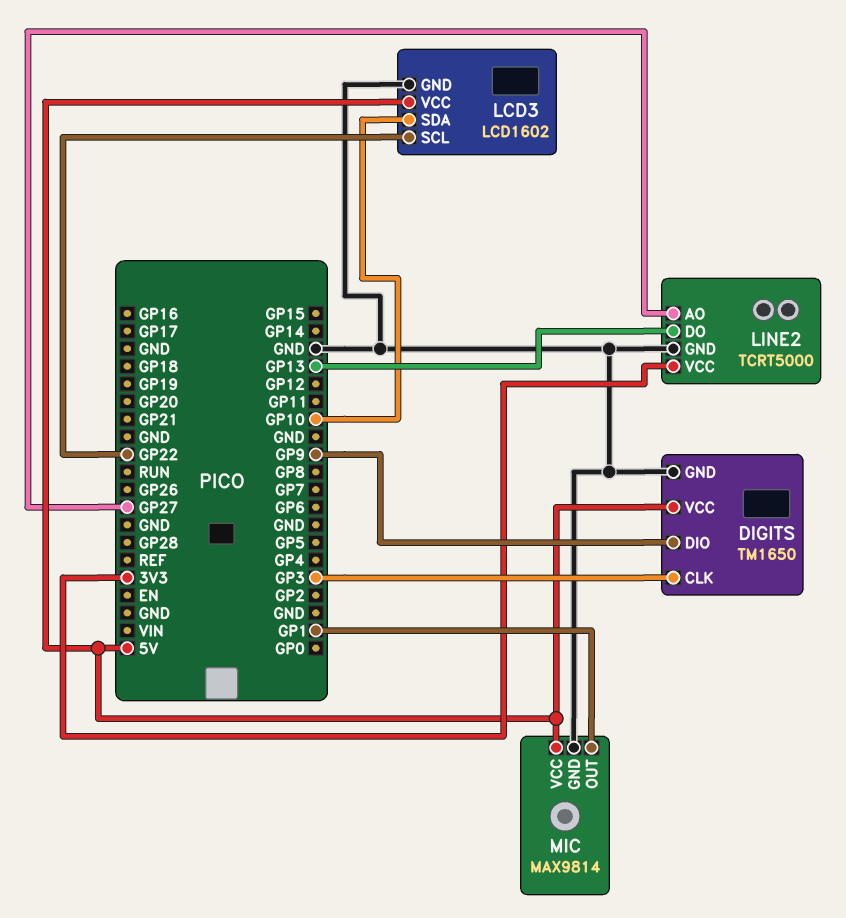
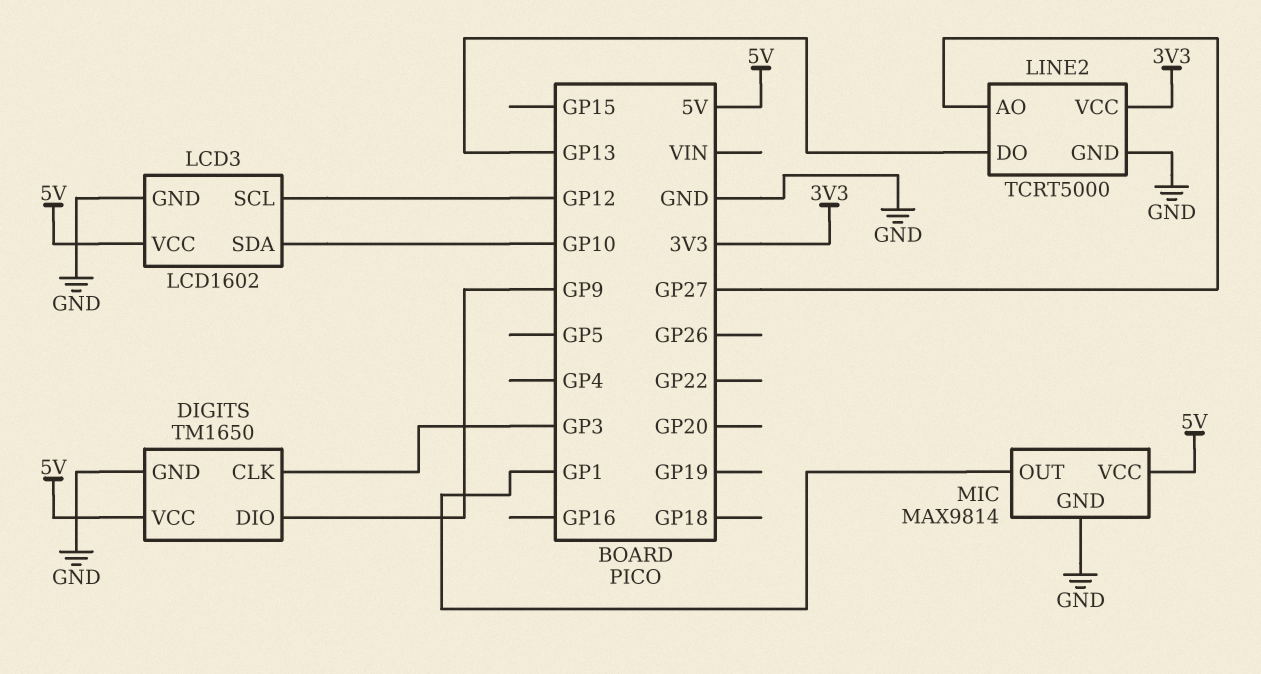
LCD3 pin SCL: GP22 -> GP12

